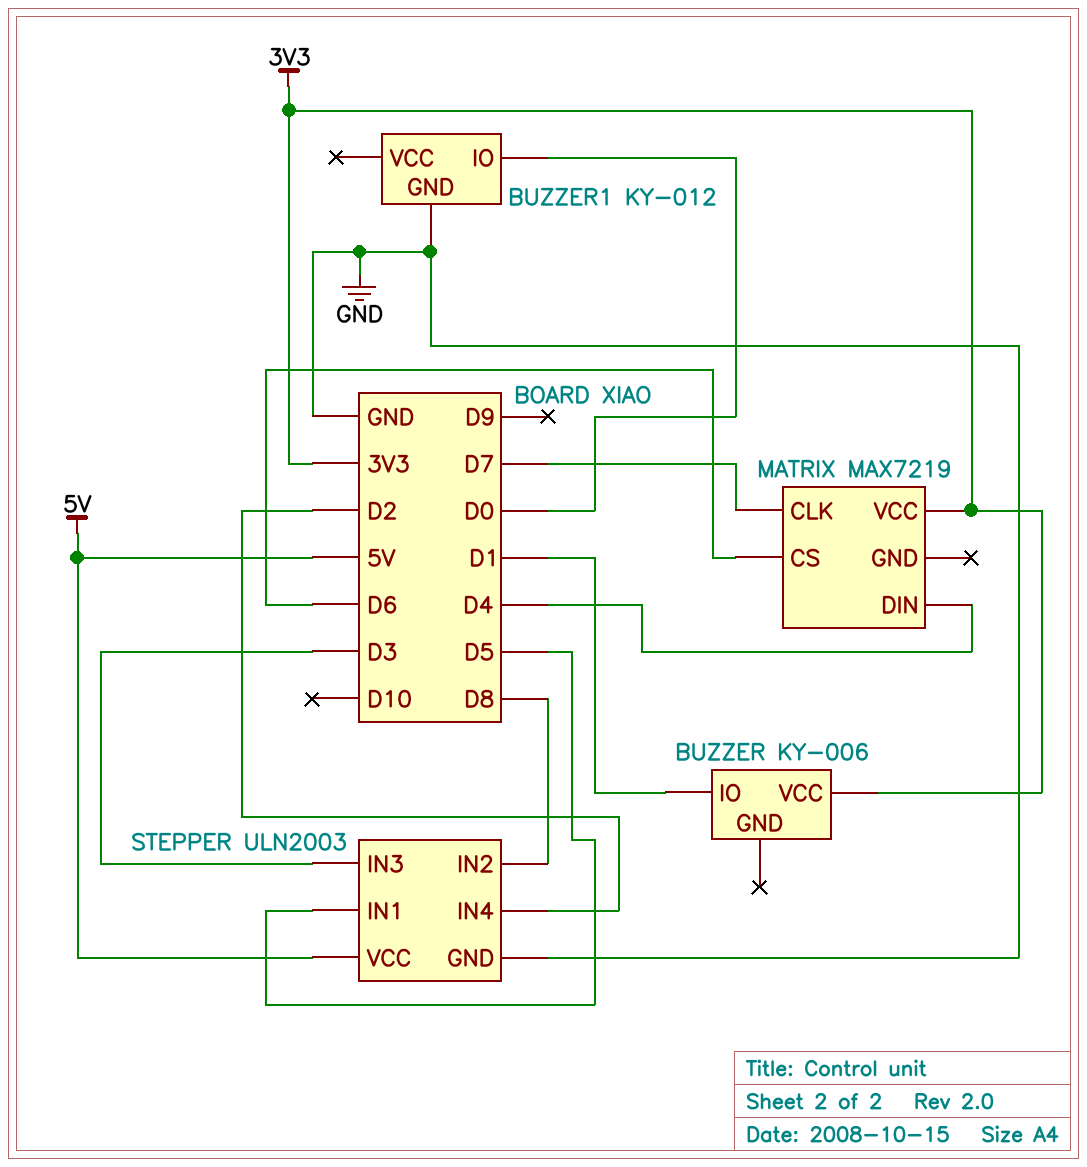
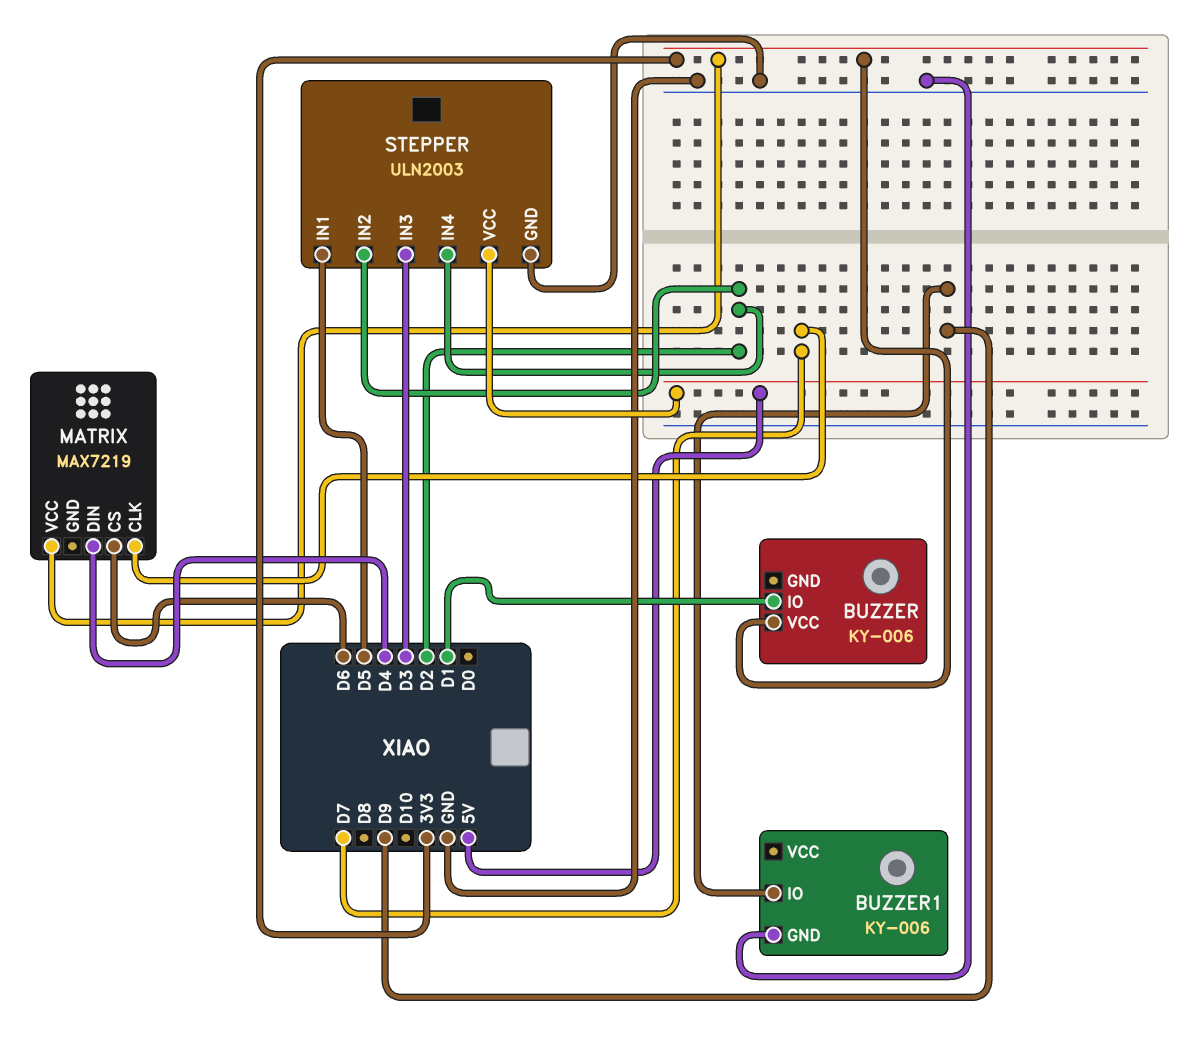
BUZZER1: KY-012 -> KY-006
BUZZER1 pin IO: D0 -> D9
STEPPER pin IN2: D8 -> D2

